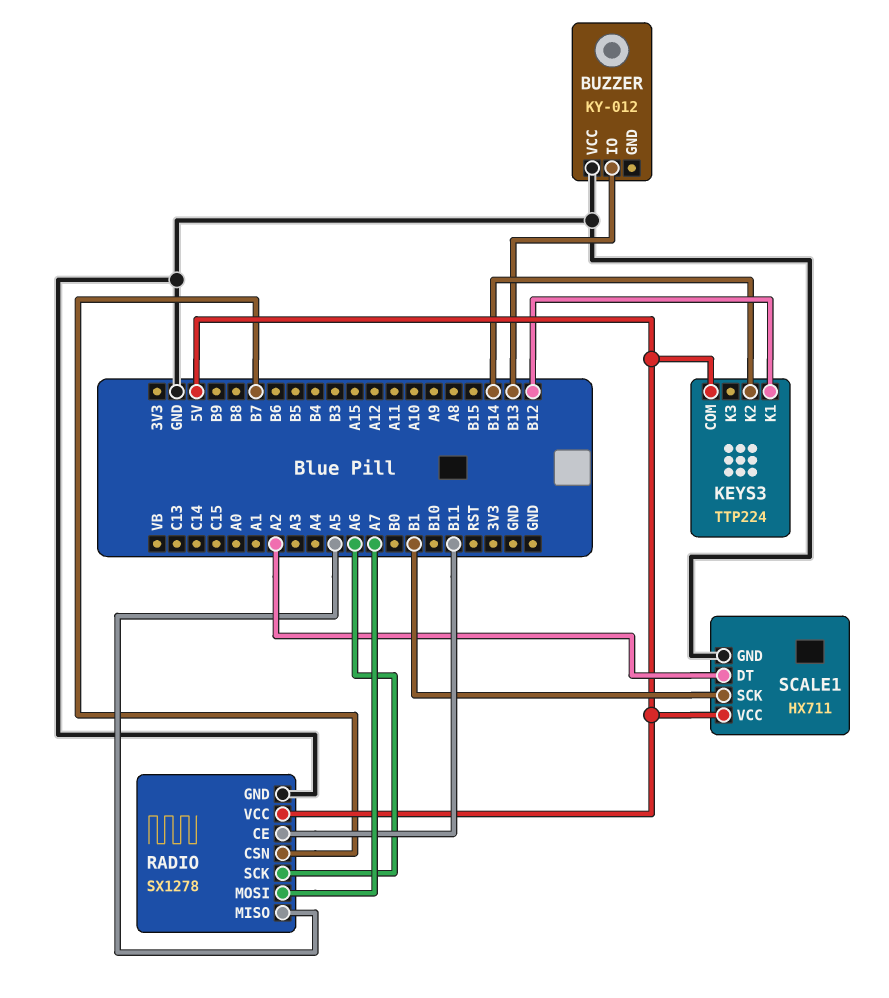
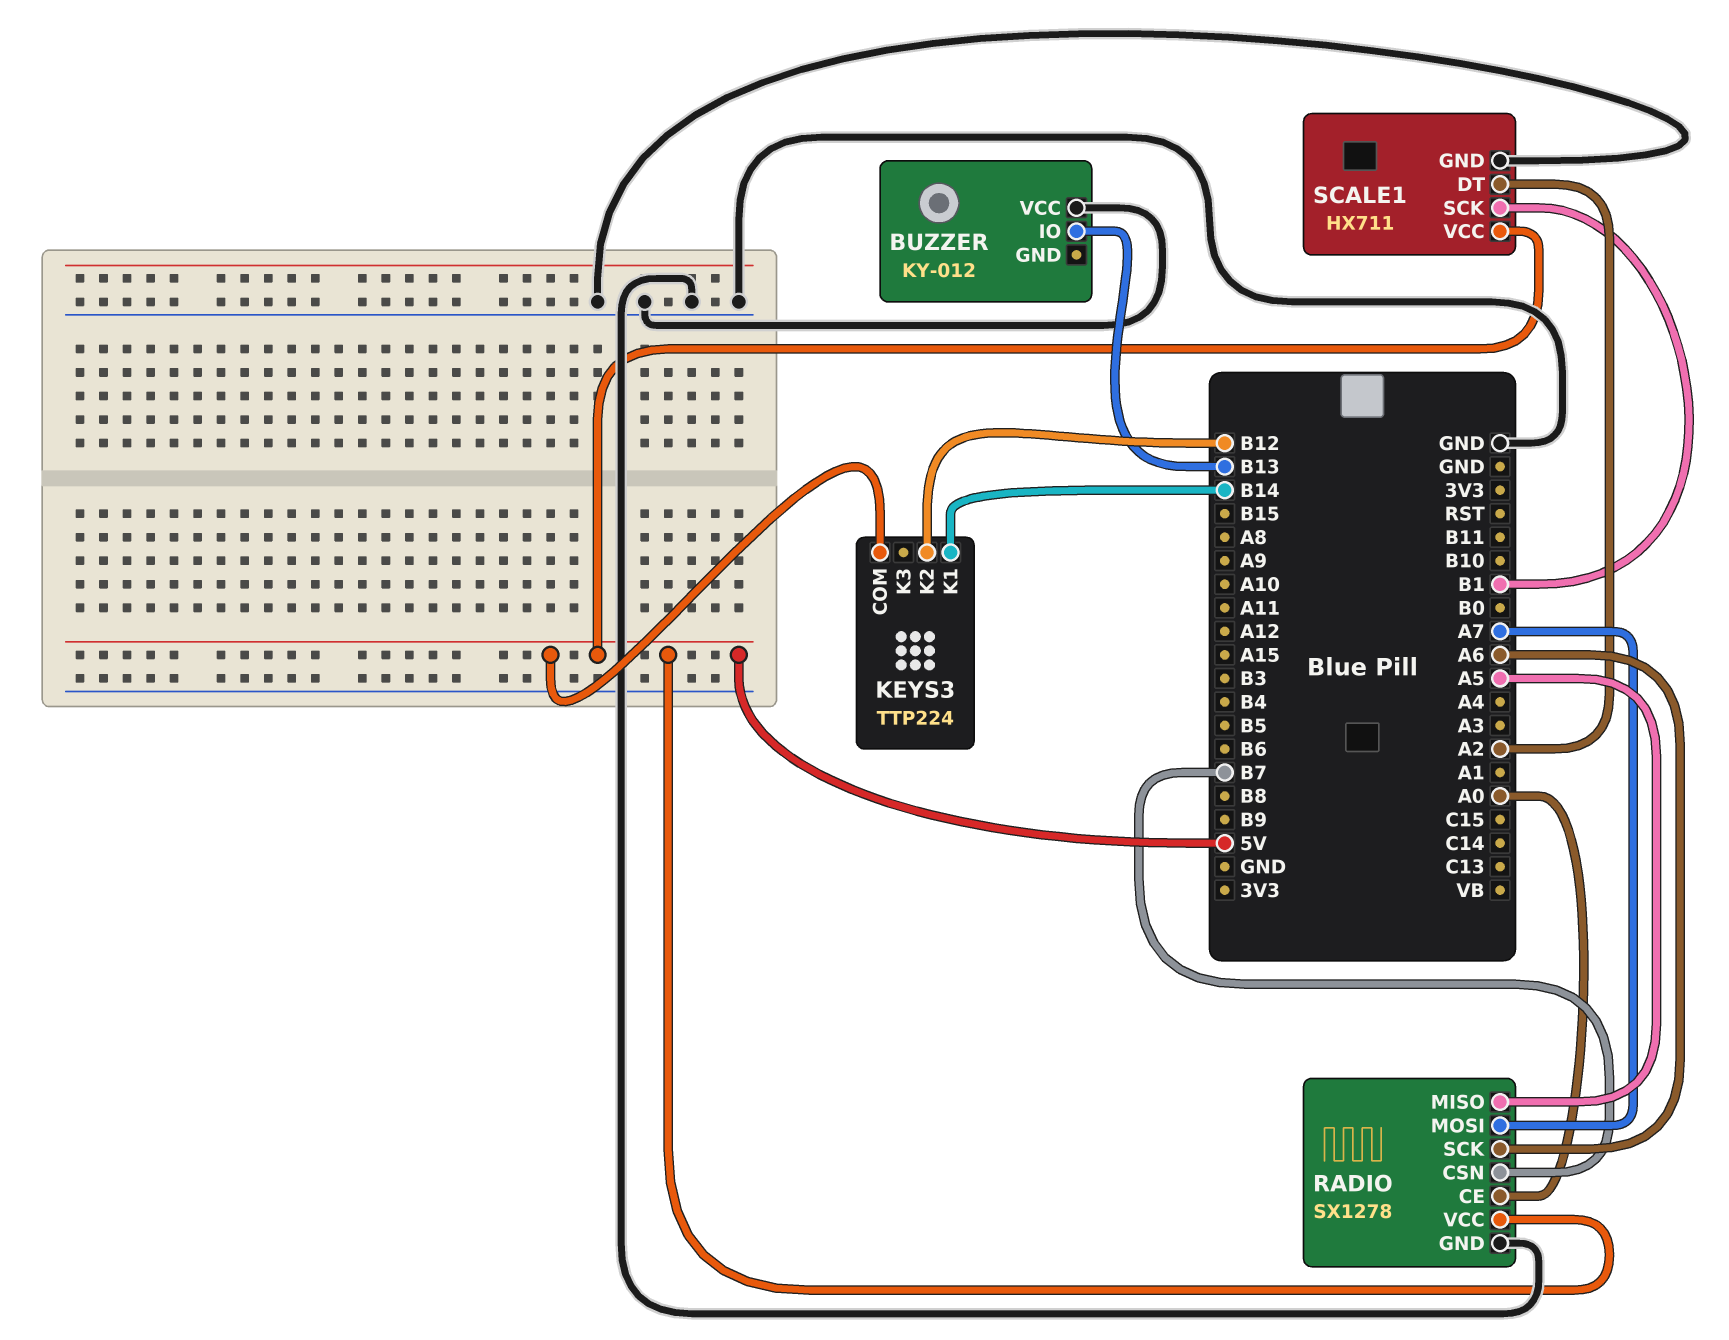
KEYS3 pin K1: B12 -> B14
KEYS3 pin K2: B14 -> B12
RADIO pin CE: B11 -> A0

